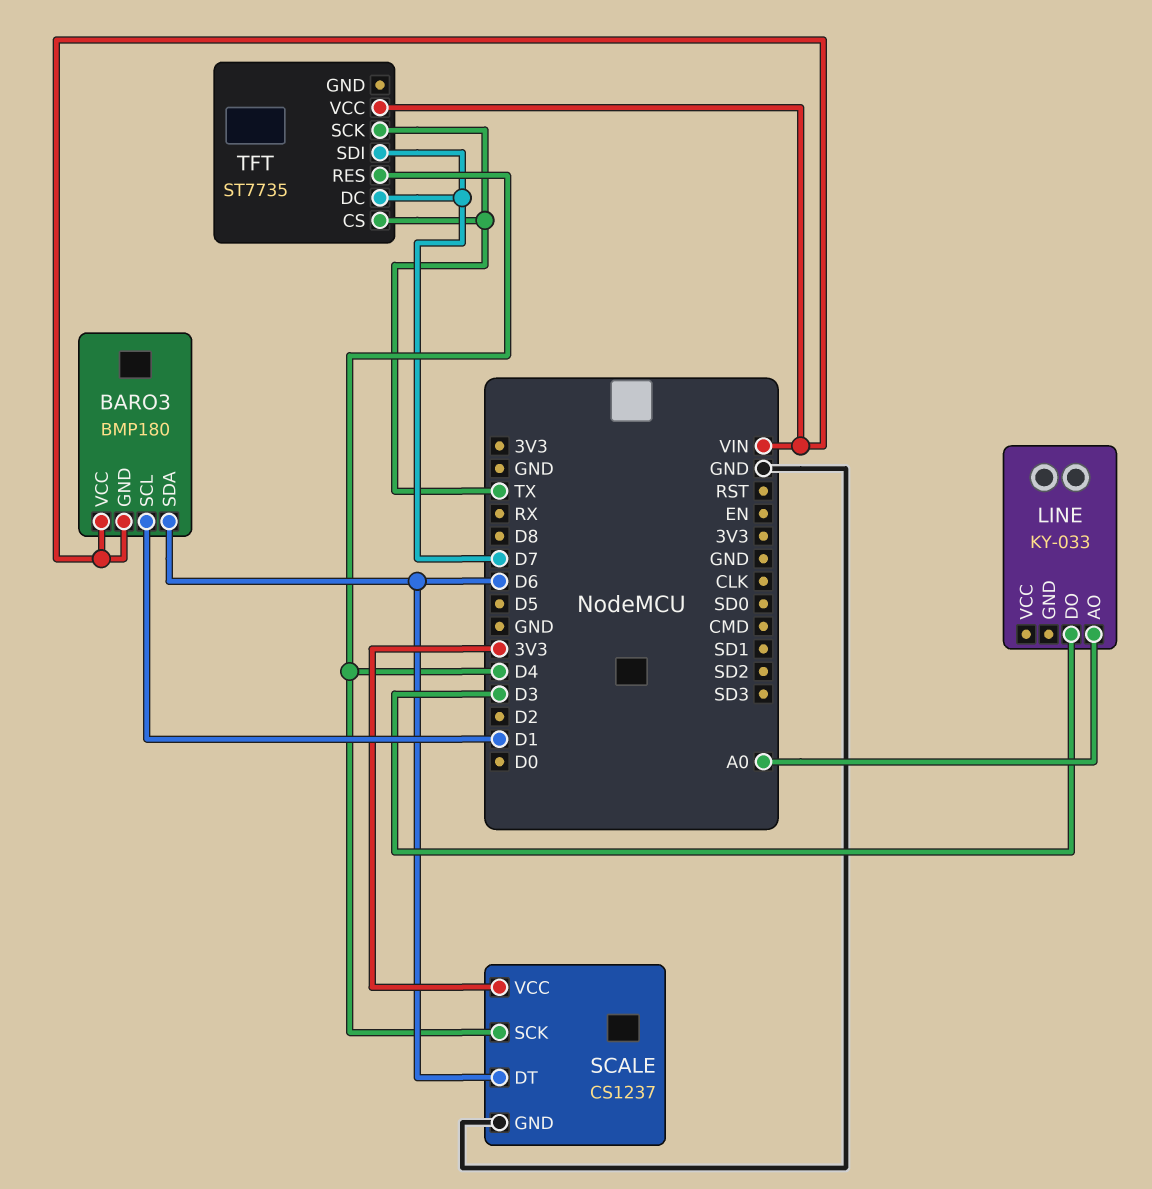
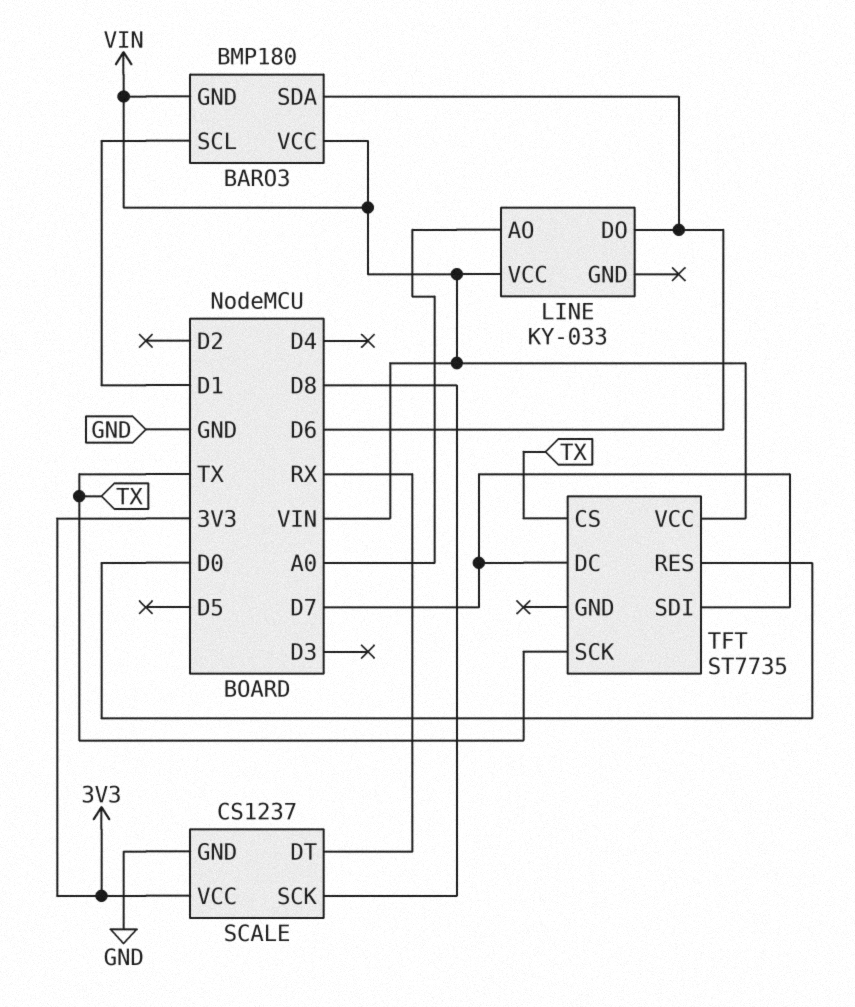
LINE pin DO: D3 -> D6
LINE pin VCC: none -> VIN
SCALE pin DT: D6 -> RX
SCALE pin SCK: D4 -> D8
TFT pin RES: D4 -> D0

